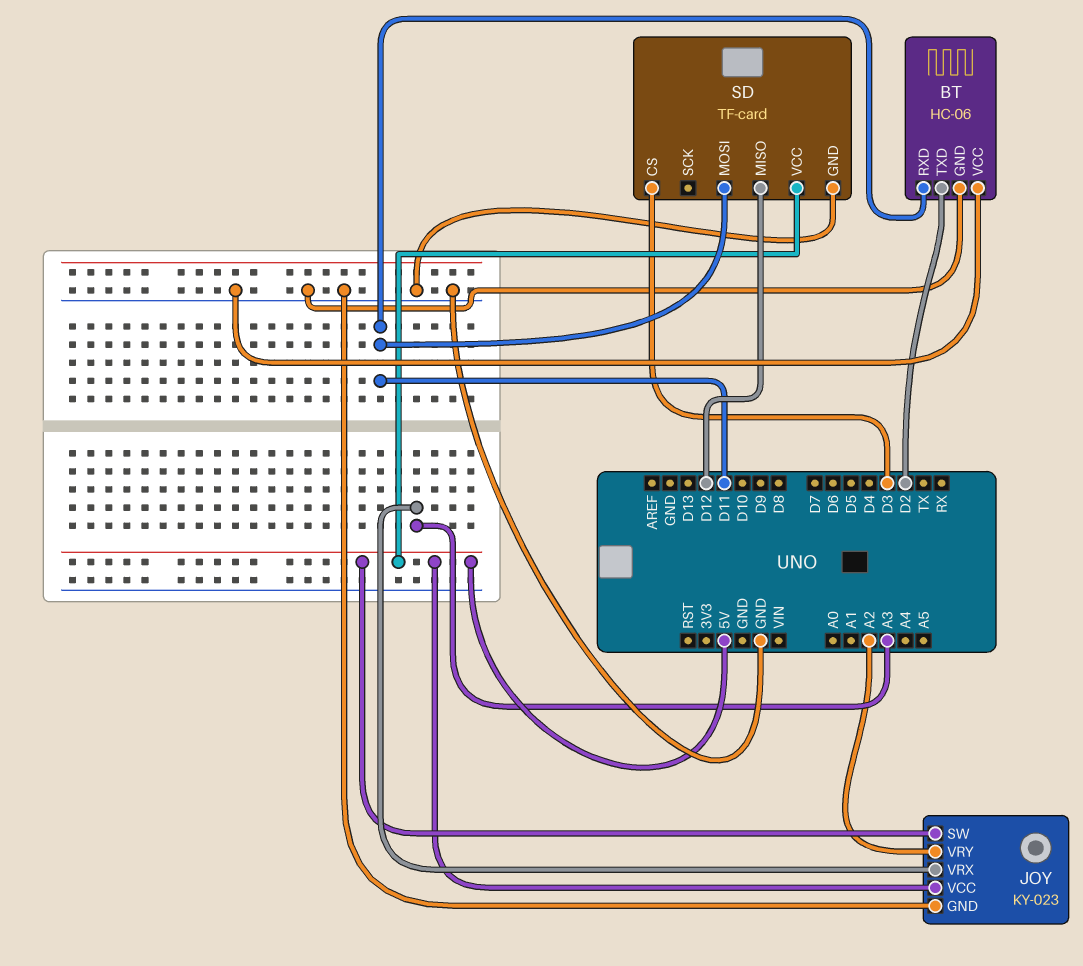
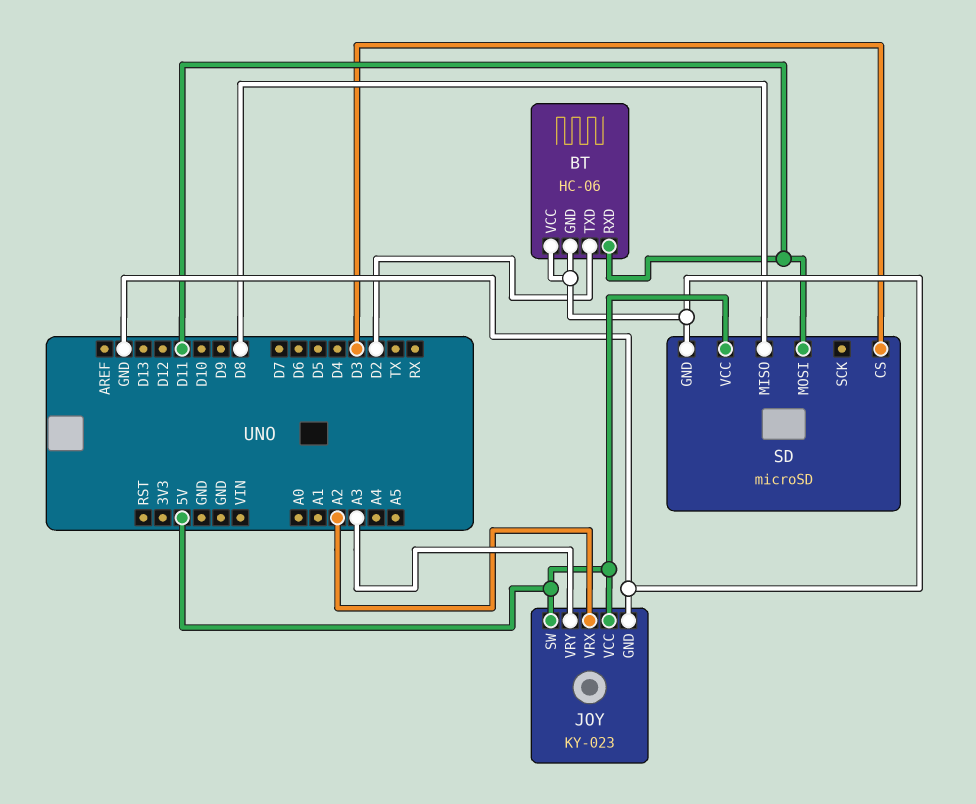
JOY pin VRX: A3 -> A2
JOY pin VRY: A2 -> A3
SD: TF-card -> microSD
SD pin MISO: D12 -> D8

